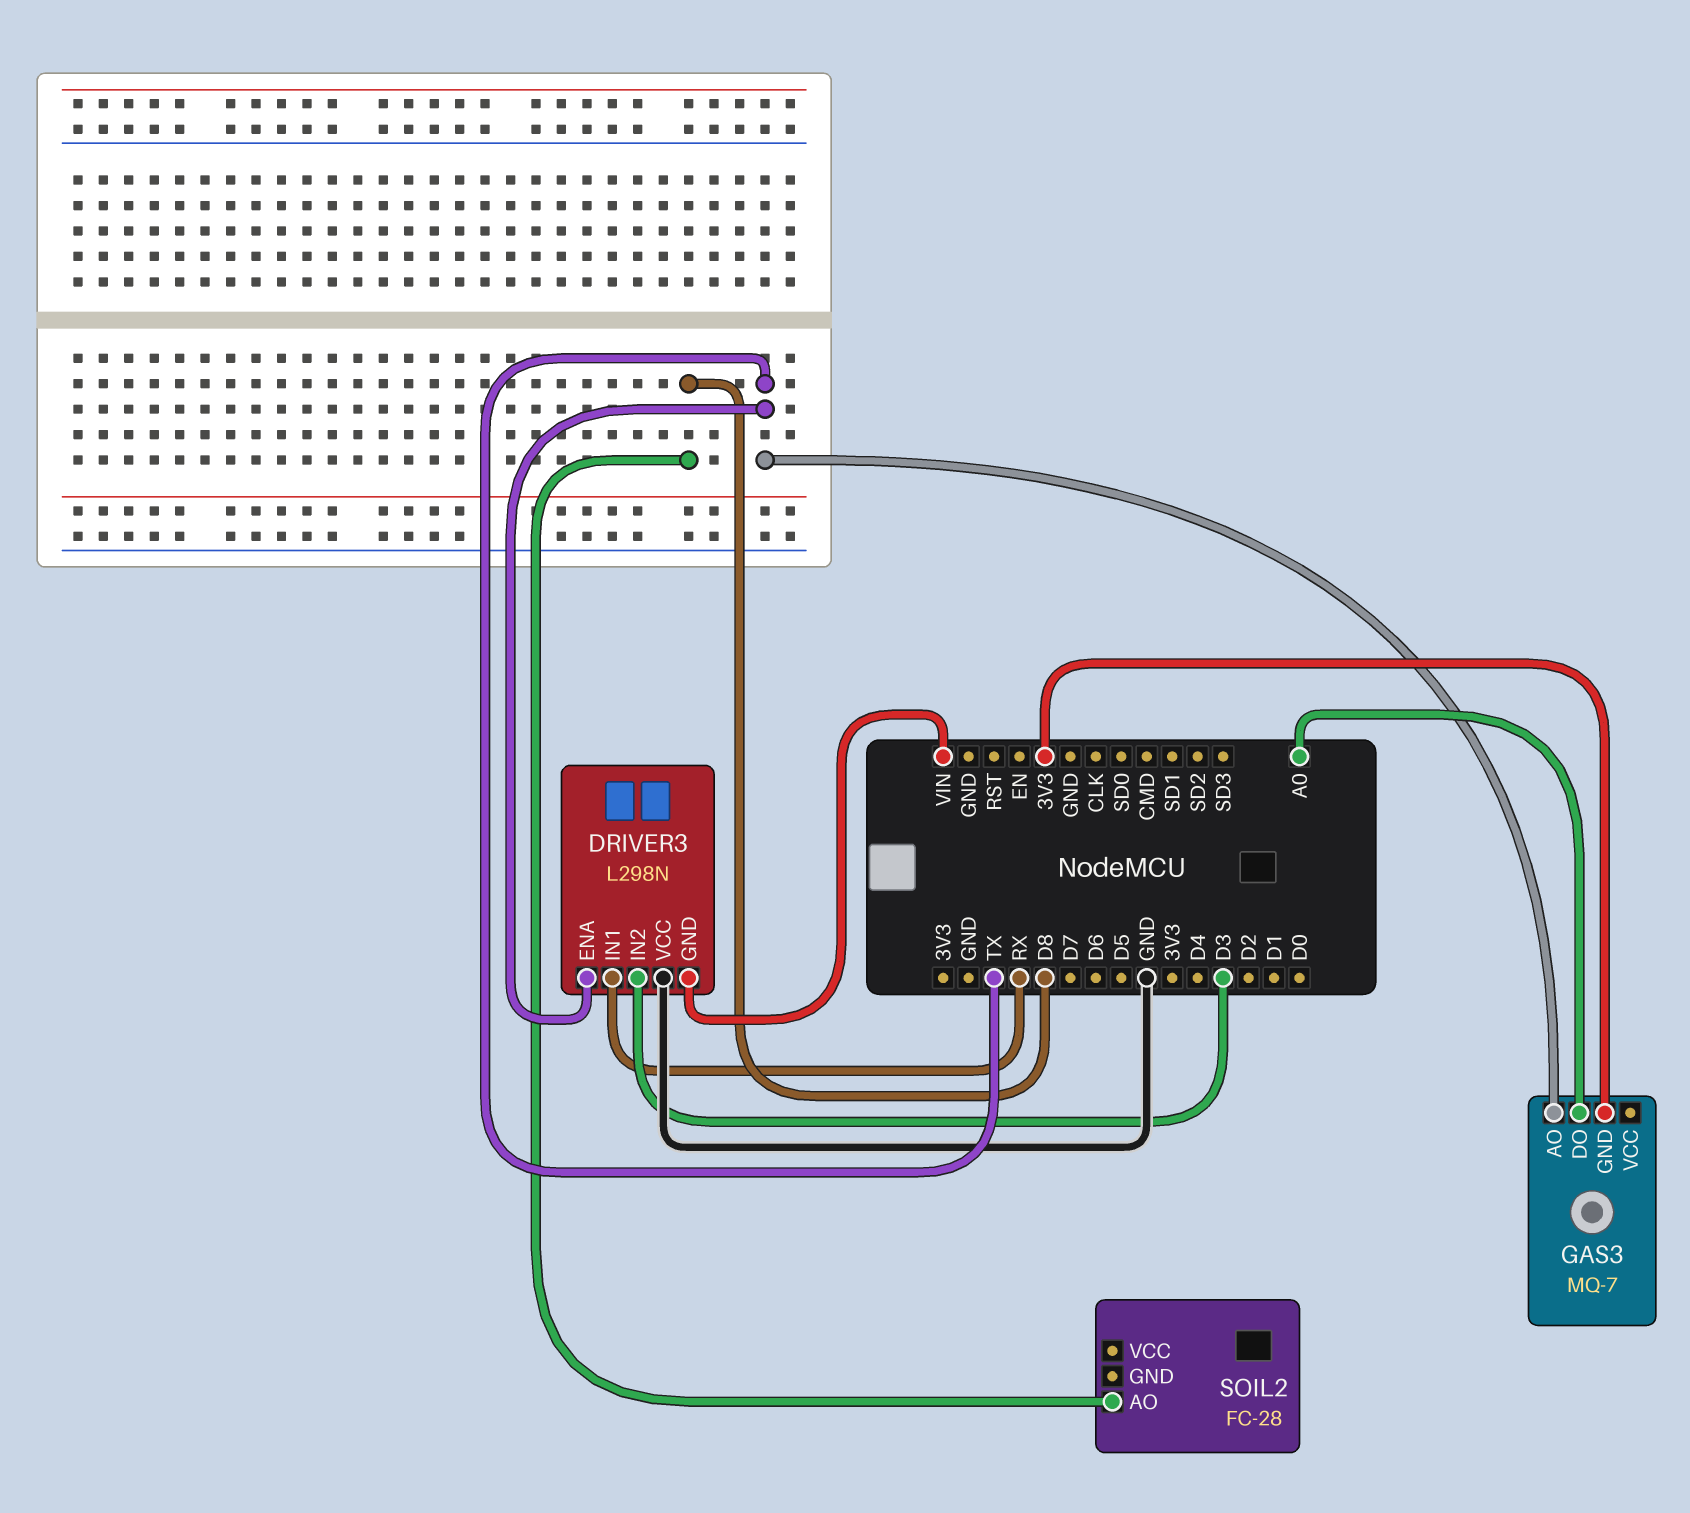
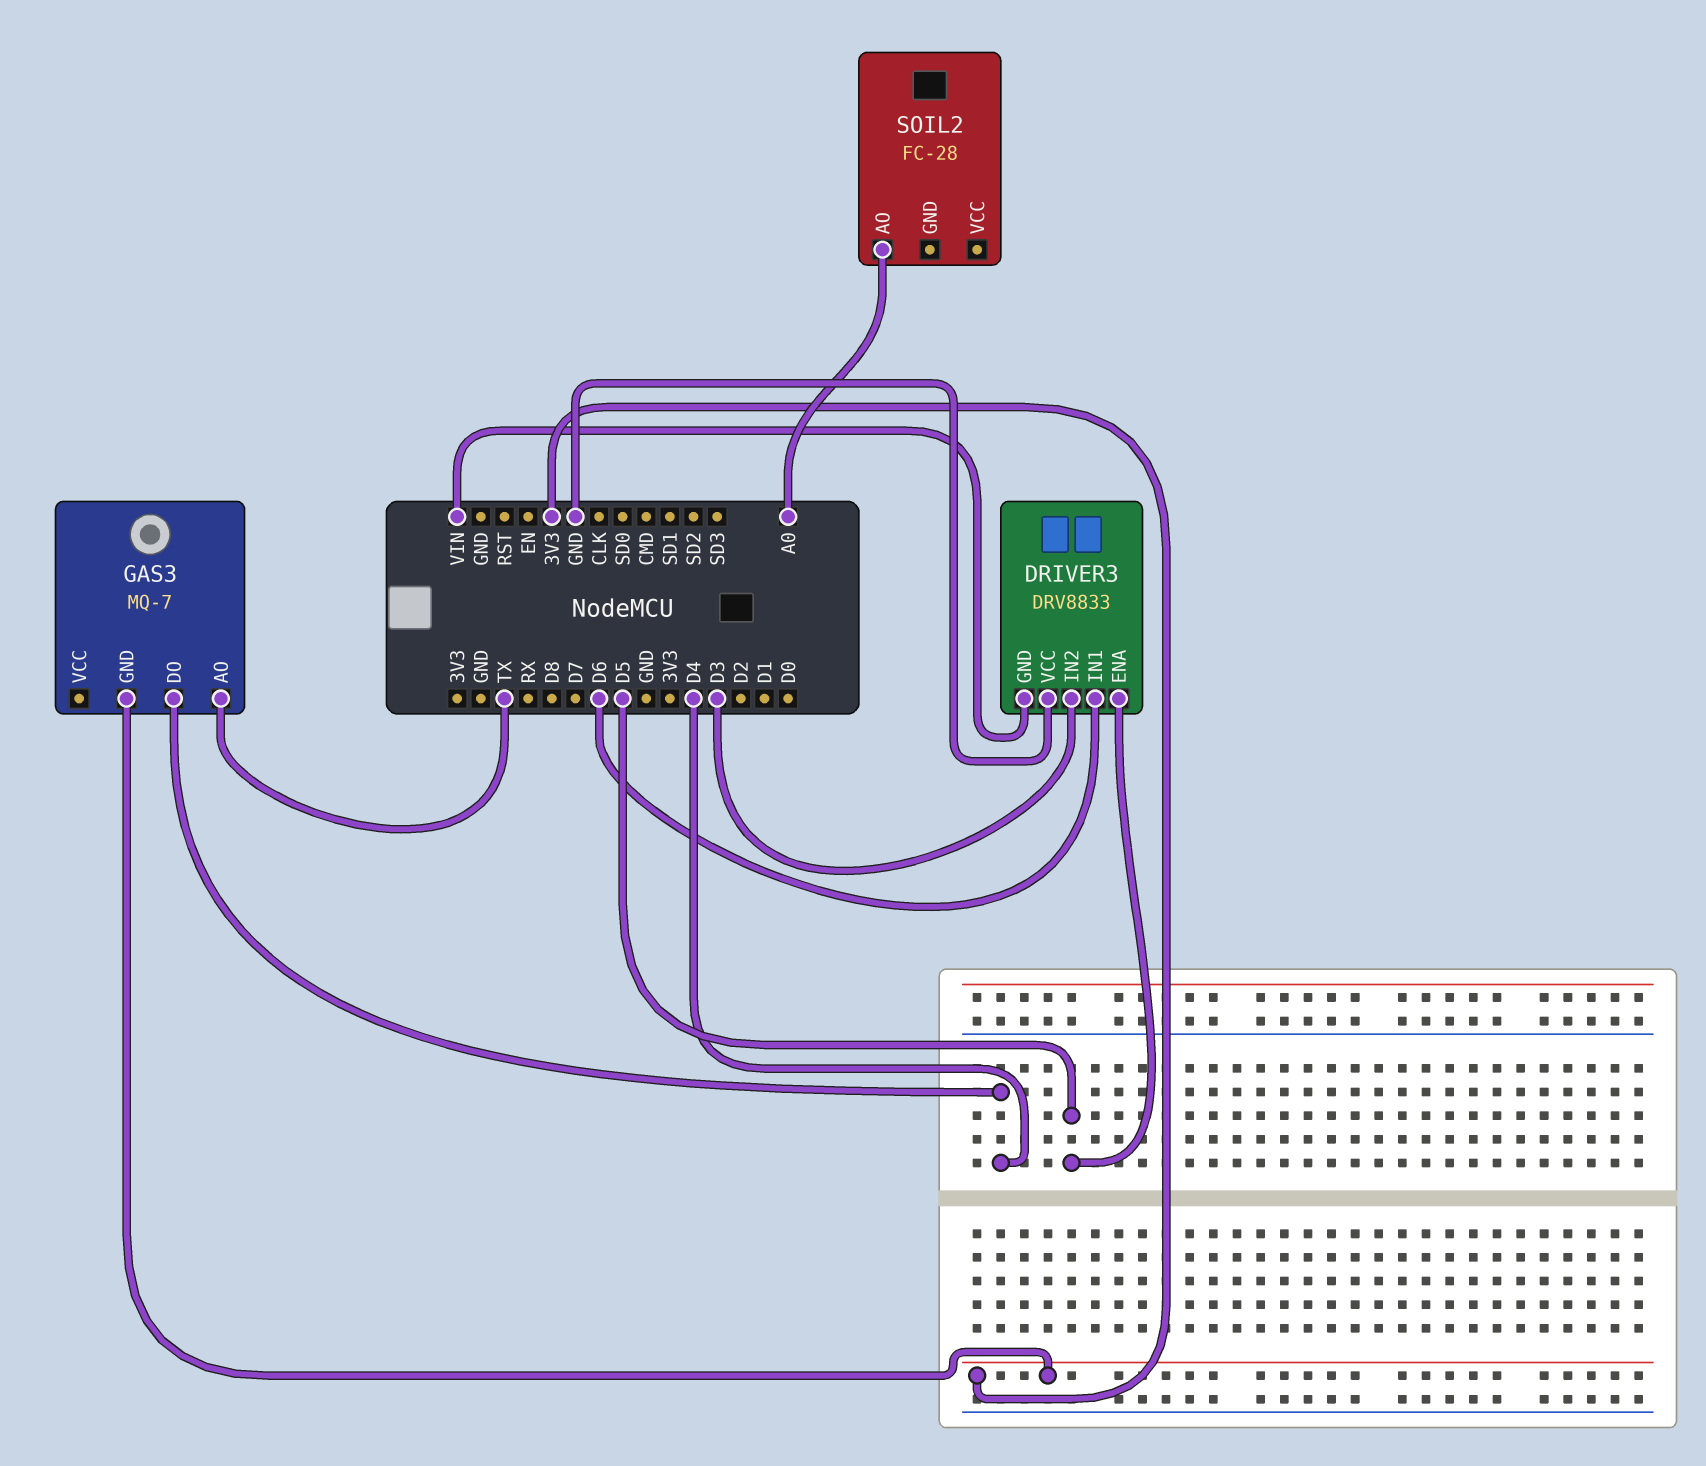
DRIVER3: L298N -> DRV8833
DRIVER3 pin ENA: TX -> D5
DRIVER3 pin IN1: RX -> D6
GAS3 pin DO: A0 -> D4
SOIL2 pin AO: D8 -> A0

